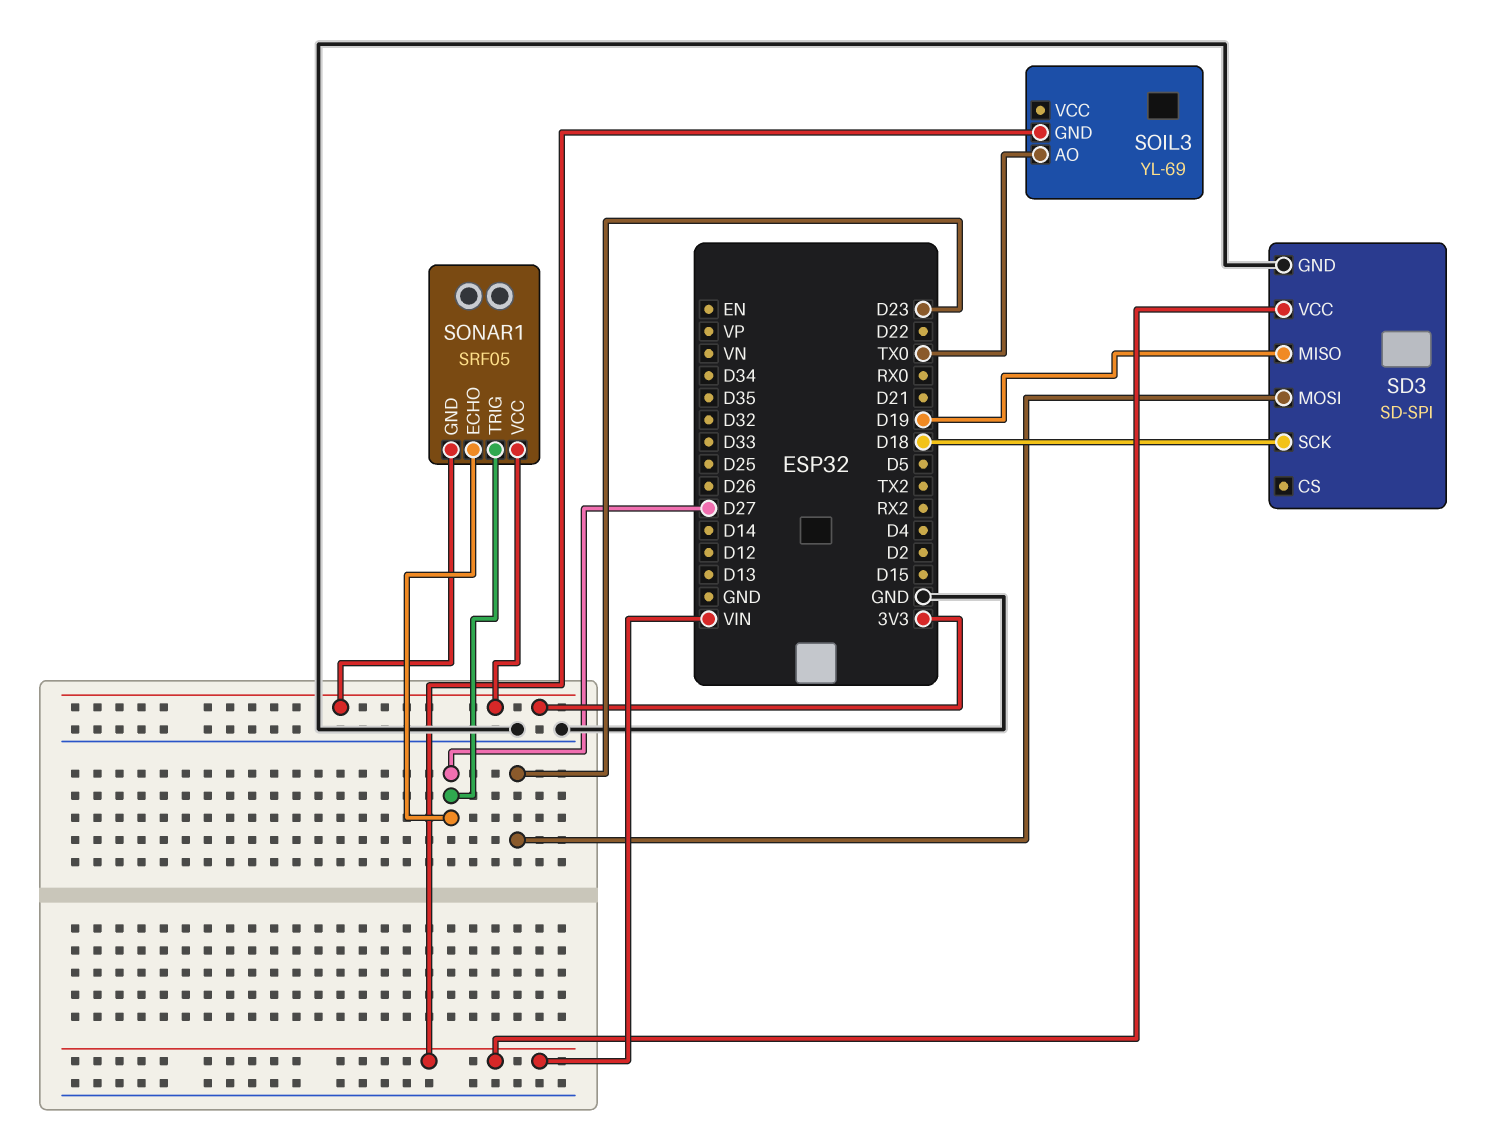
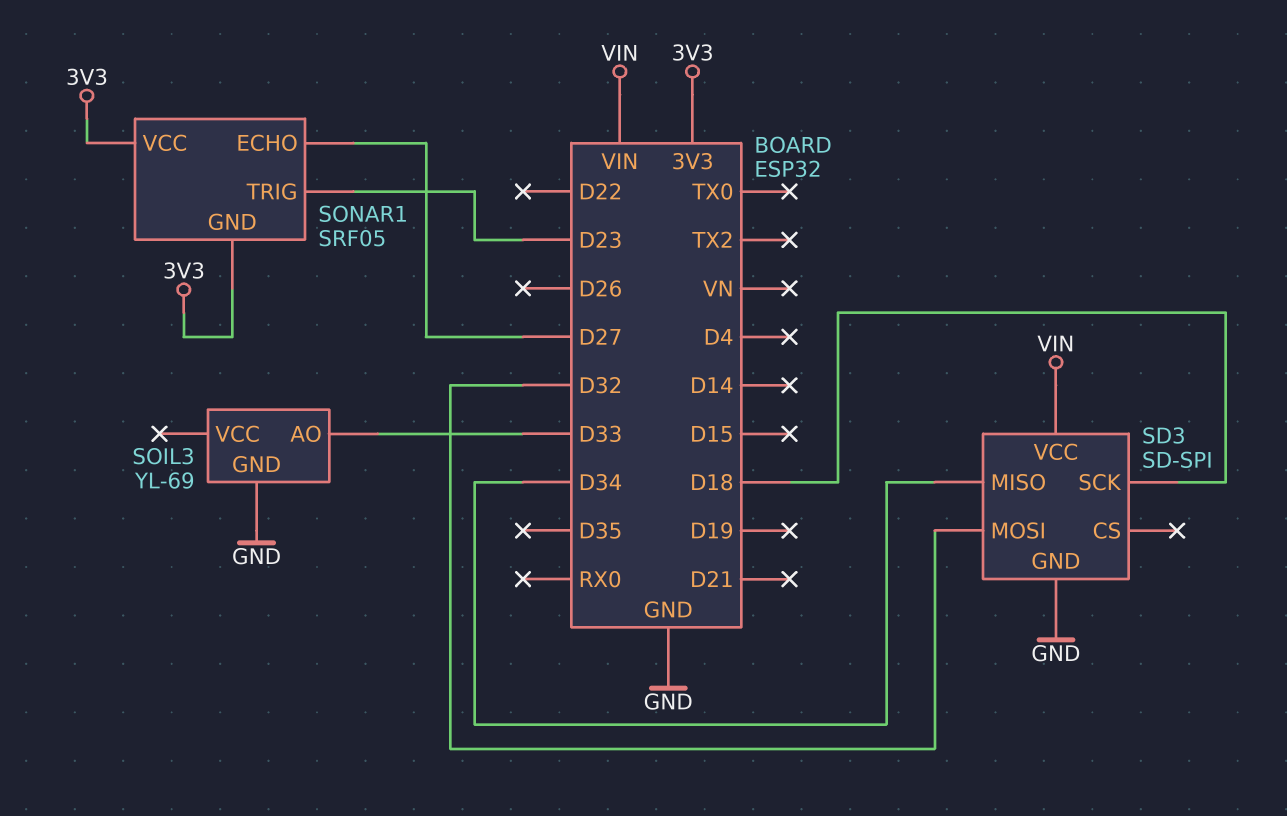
SD3 pin MISO: D19 -> D34
SD3 pin MOSI: D23 -> D32
SOIL3 pin AO: TX0 -> D33
SOIL3 pin GND: VIN -> GND
SONAR1 pin TRIG: D27 -> D23

